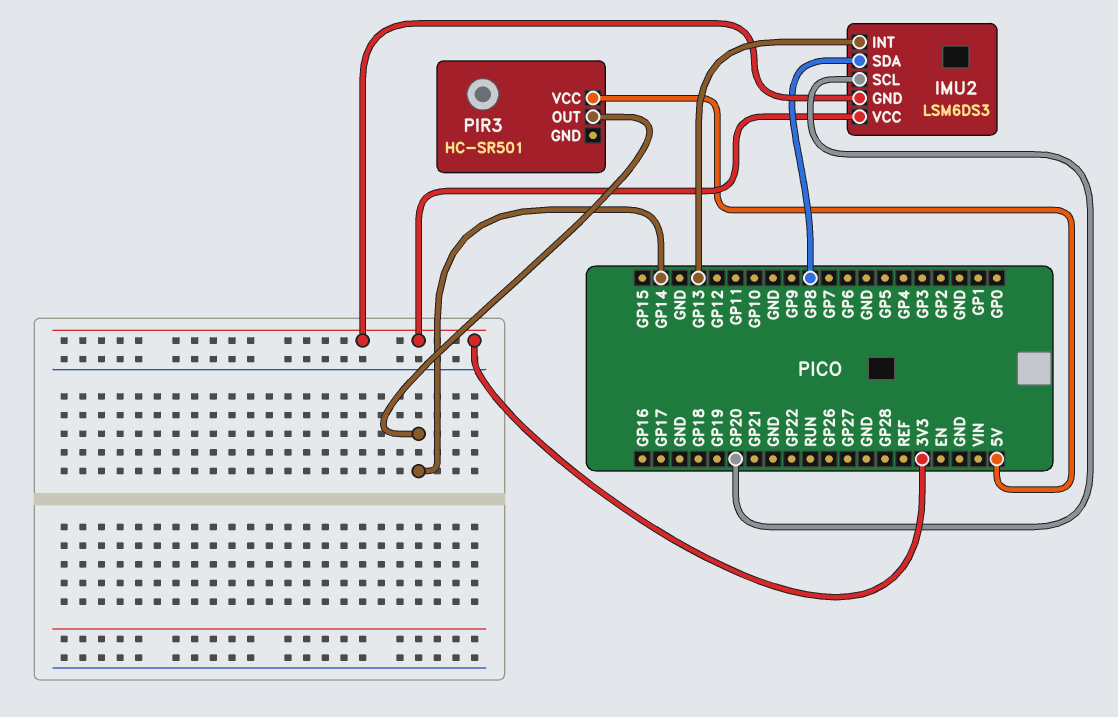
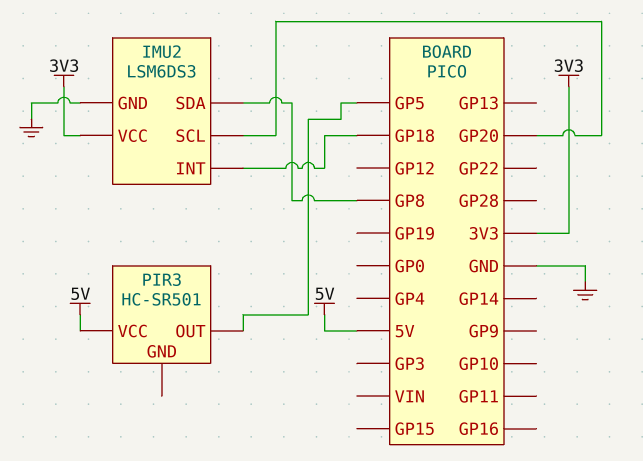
IMU2 pin GND: 3V3 -> GND
IMU2 pin INT: GP13 -> GP18
PIR3 pin OUT: GP14 -> GP5

